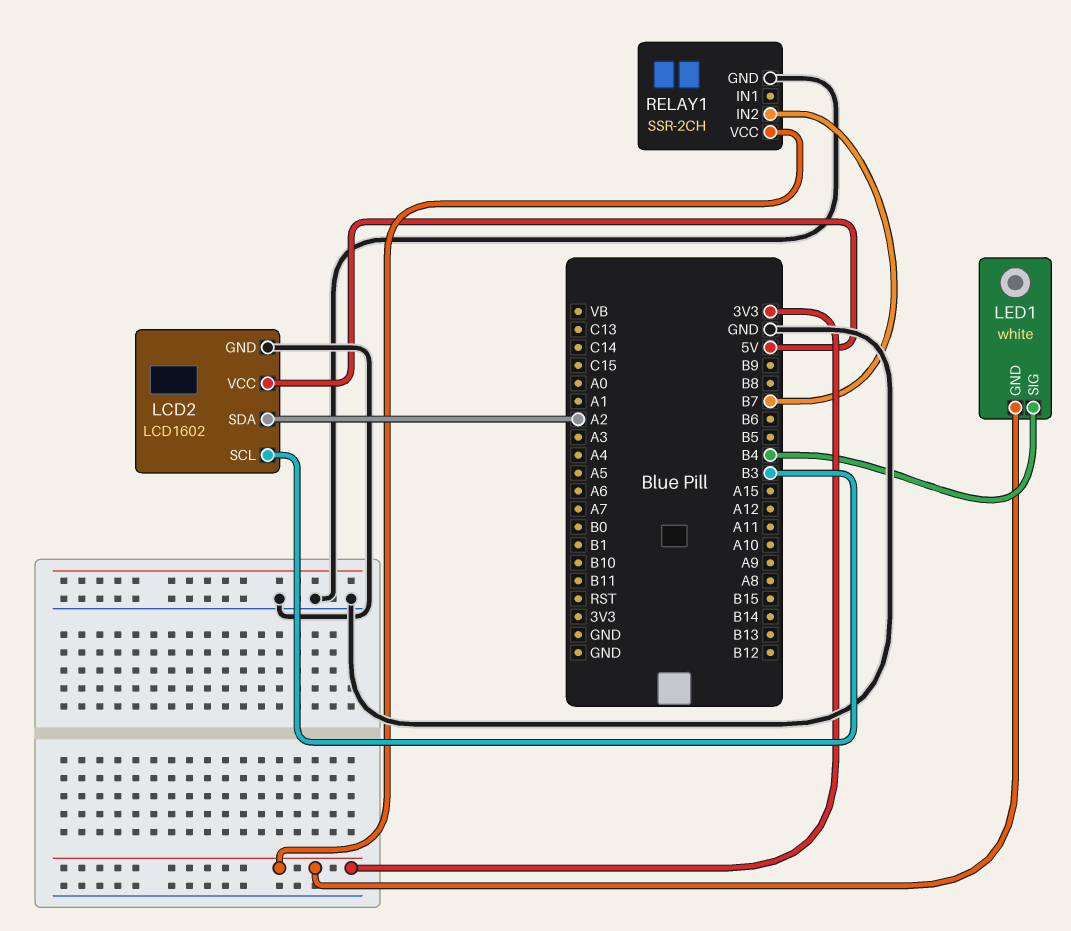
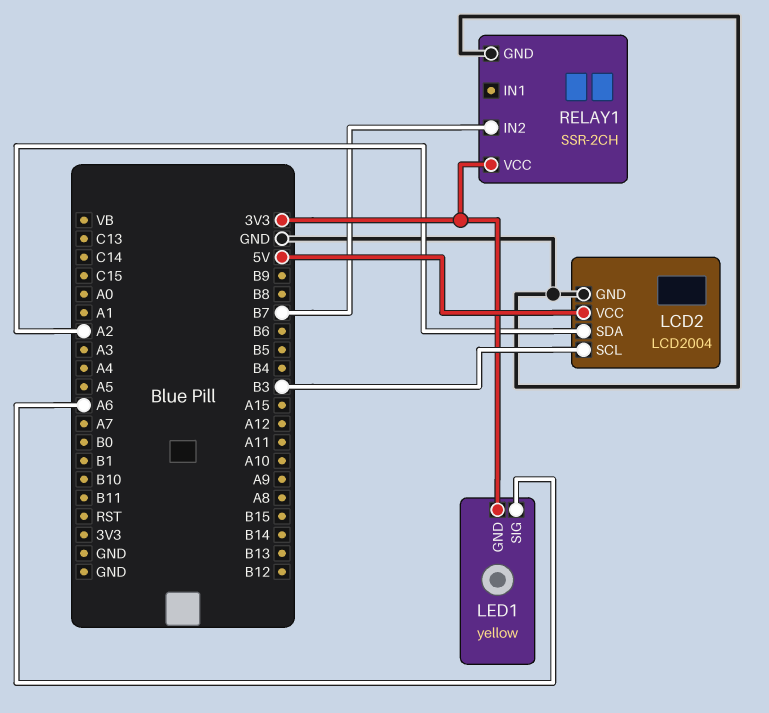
LCD2: LCD1602 -> LCD2004
LED1: white -> yellow
LED1 pin SIG: B4 -> A6

